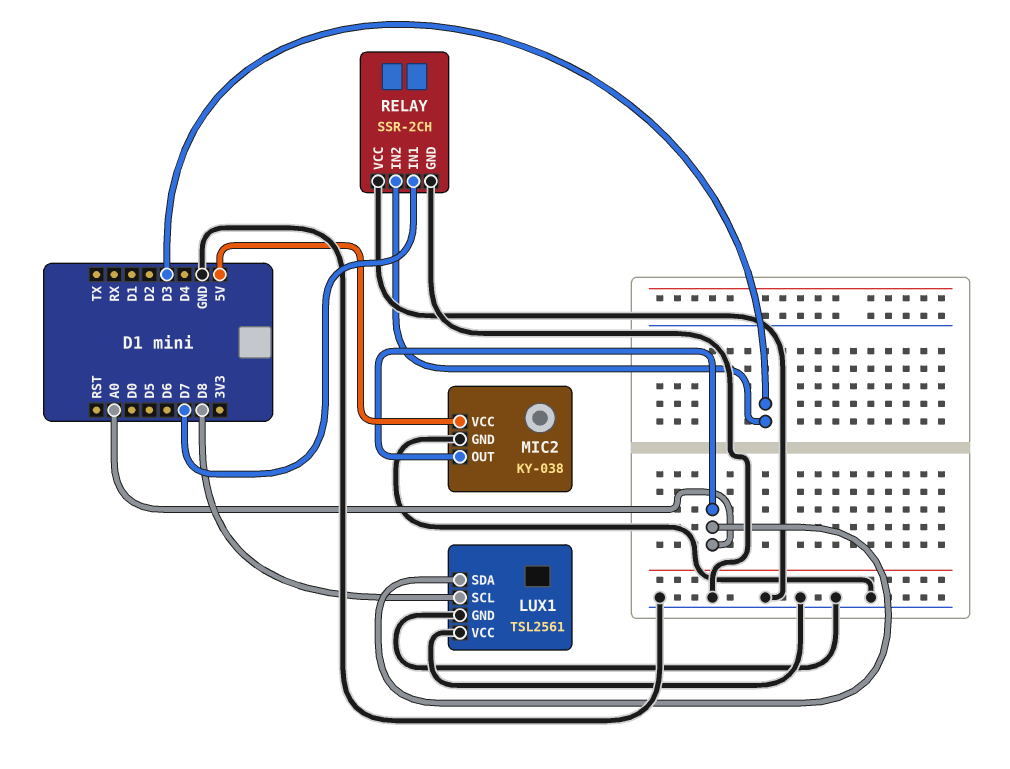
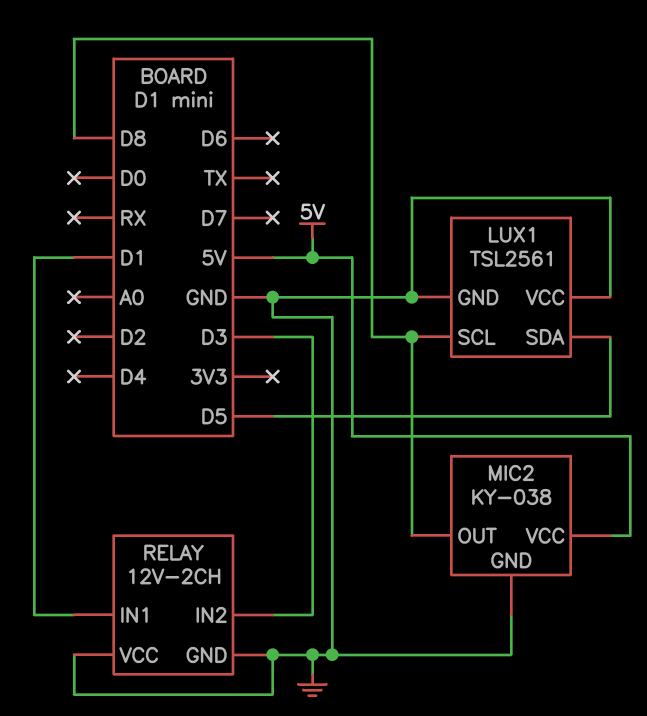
LUX1 pin SDA: A0 -> D5
MIC2 pin OUT: A0 -> D8
RELAY: SSR-2CH -> 12V-2CH
RELAY pin IN1: D7 -> D1

